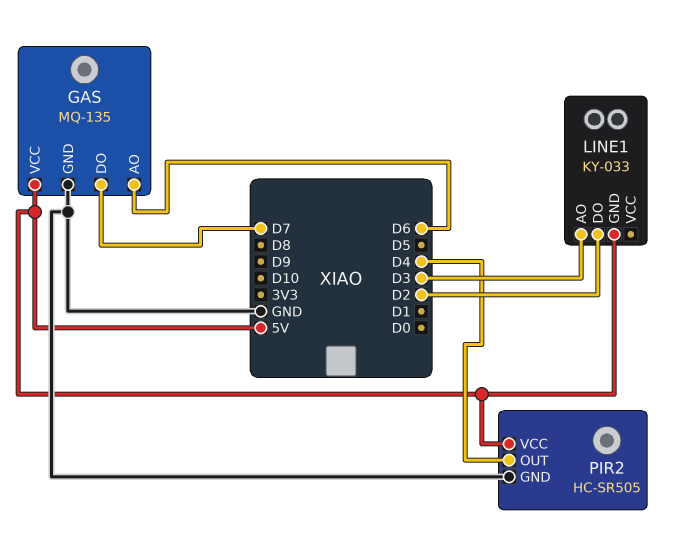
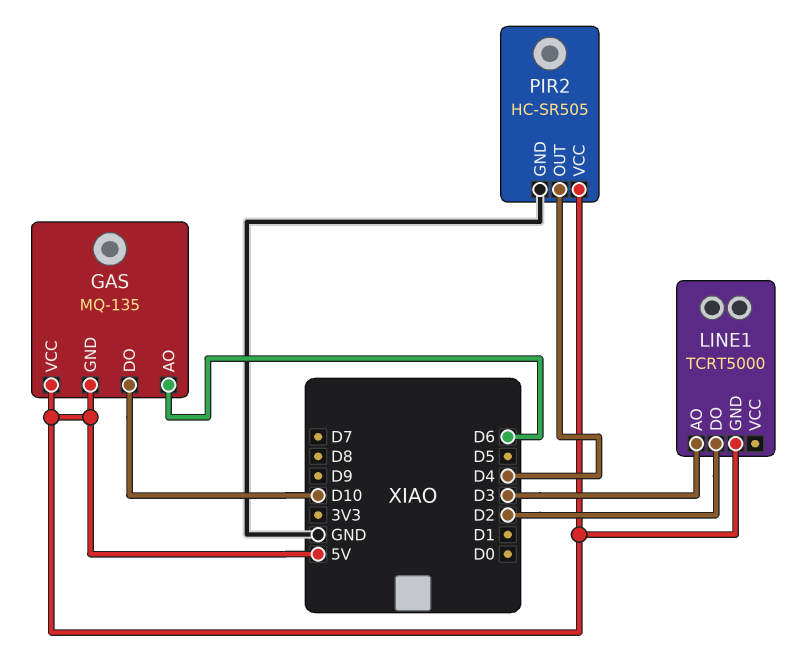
GAS pin DO: D7 -> D10
GAS pin GND: GND -> 5V
LINE1: KY-033 -> TCRT5000

